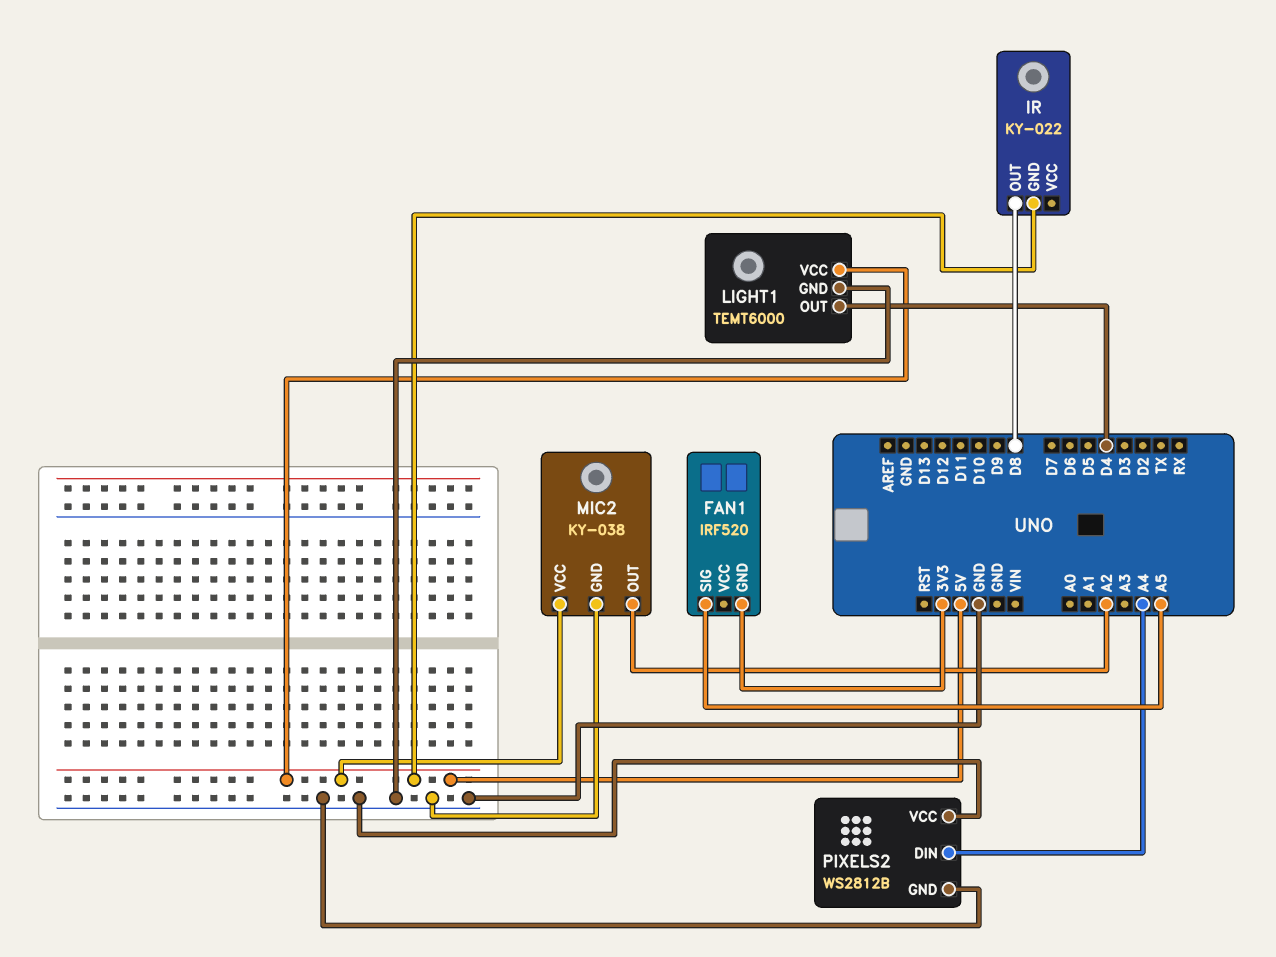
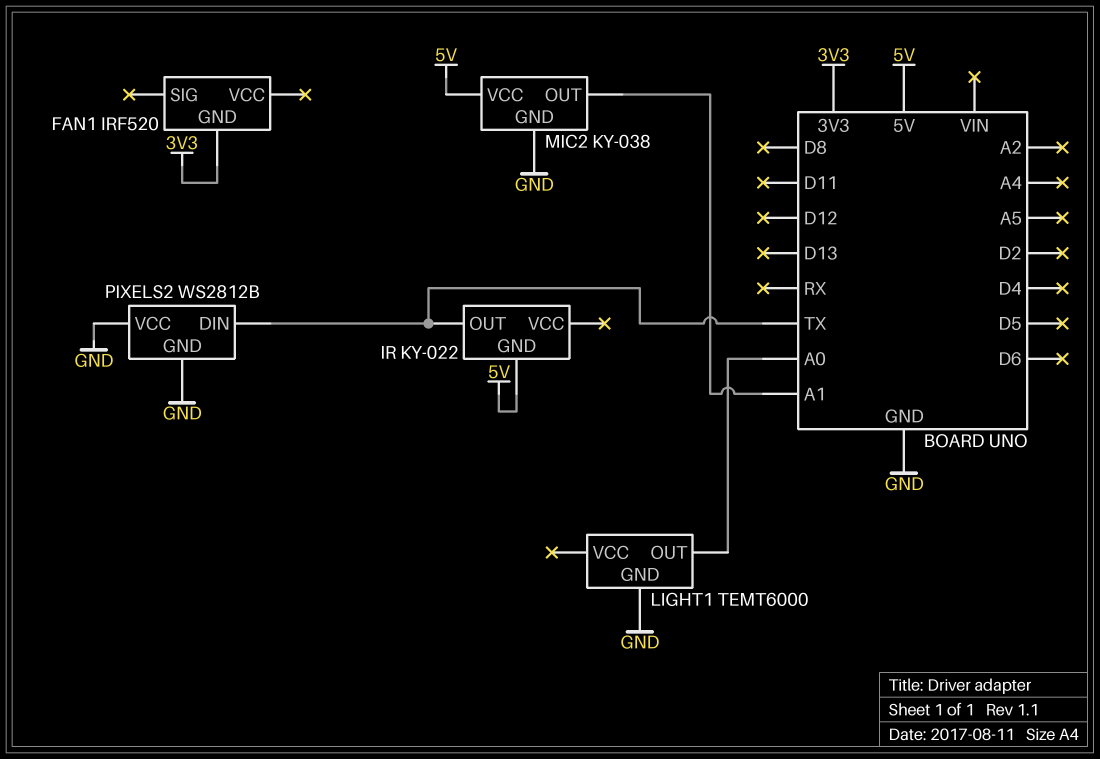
FAN1 pin SIG: A5 -> none
IR pin OUT: D8 -> TX
LIGHT1 pin OUT: D4 -> A0
LIGHT1 pin VCC: 5V -> none
MIC2 pin OUT: A2 -> A1
PIXELS2 pin DIN: A4 -> TX

